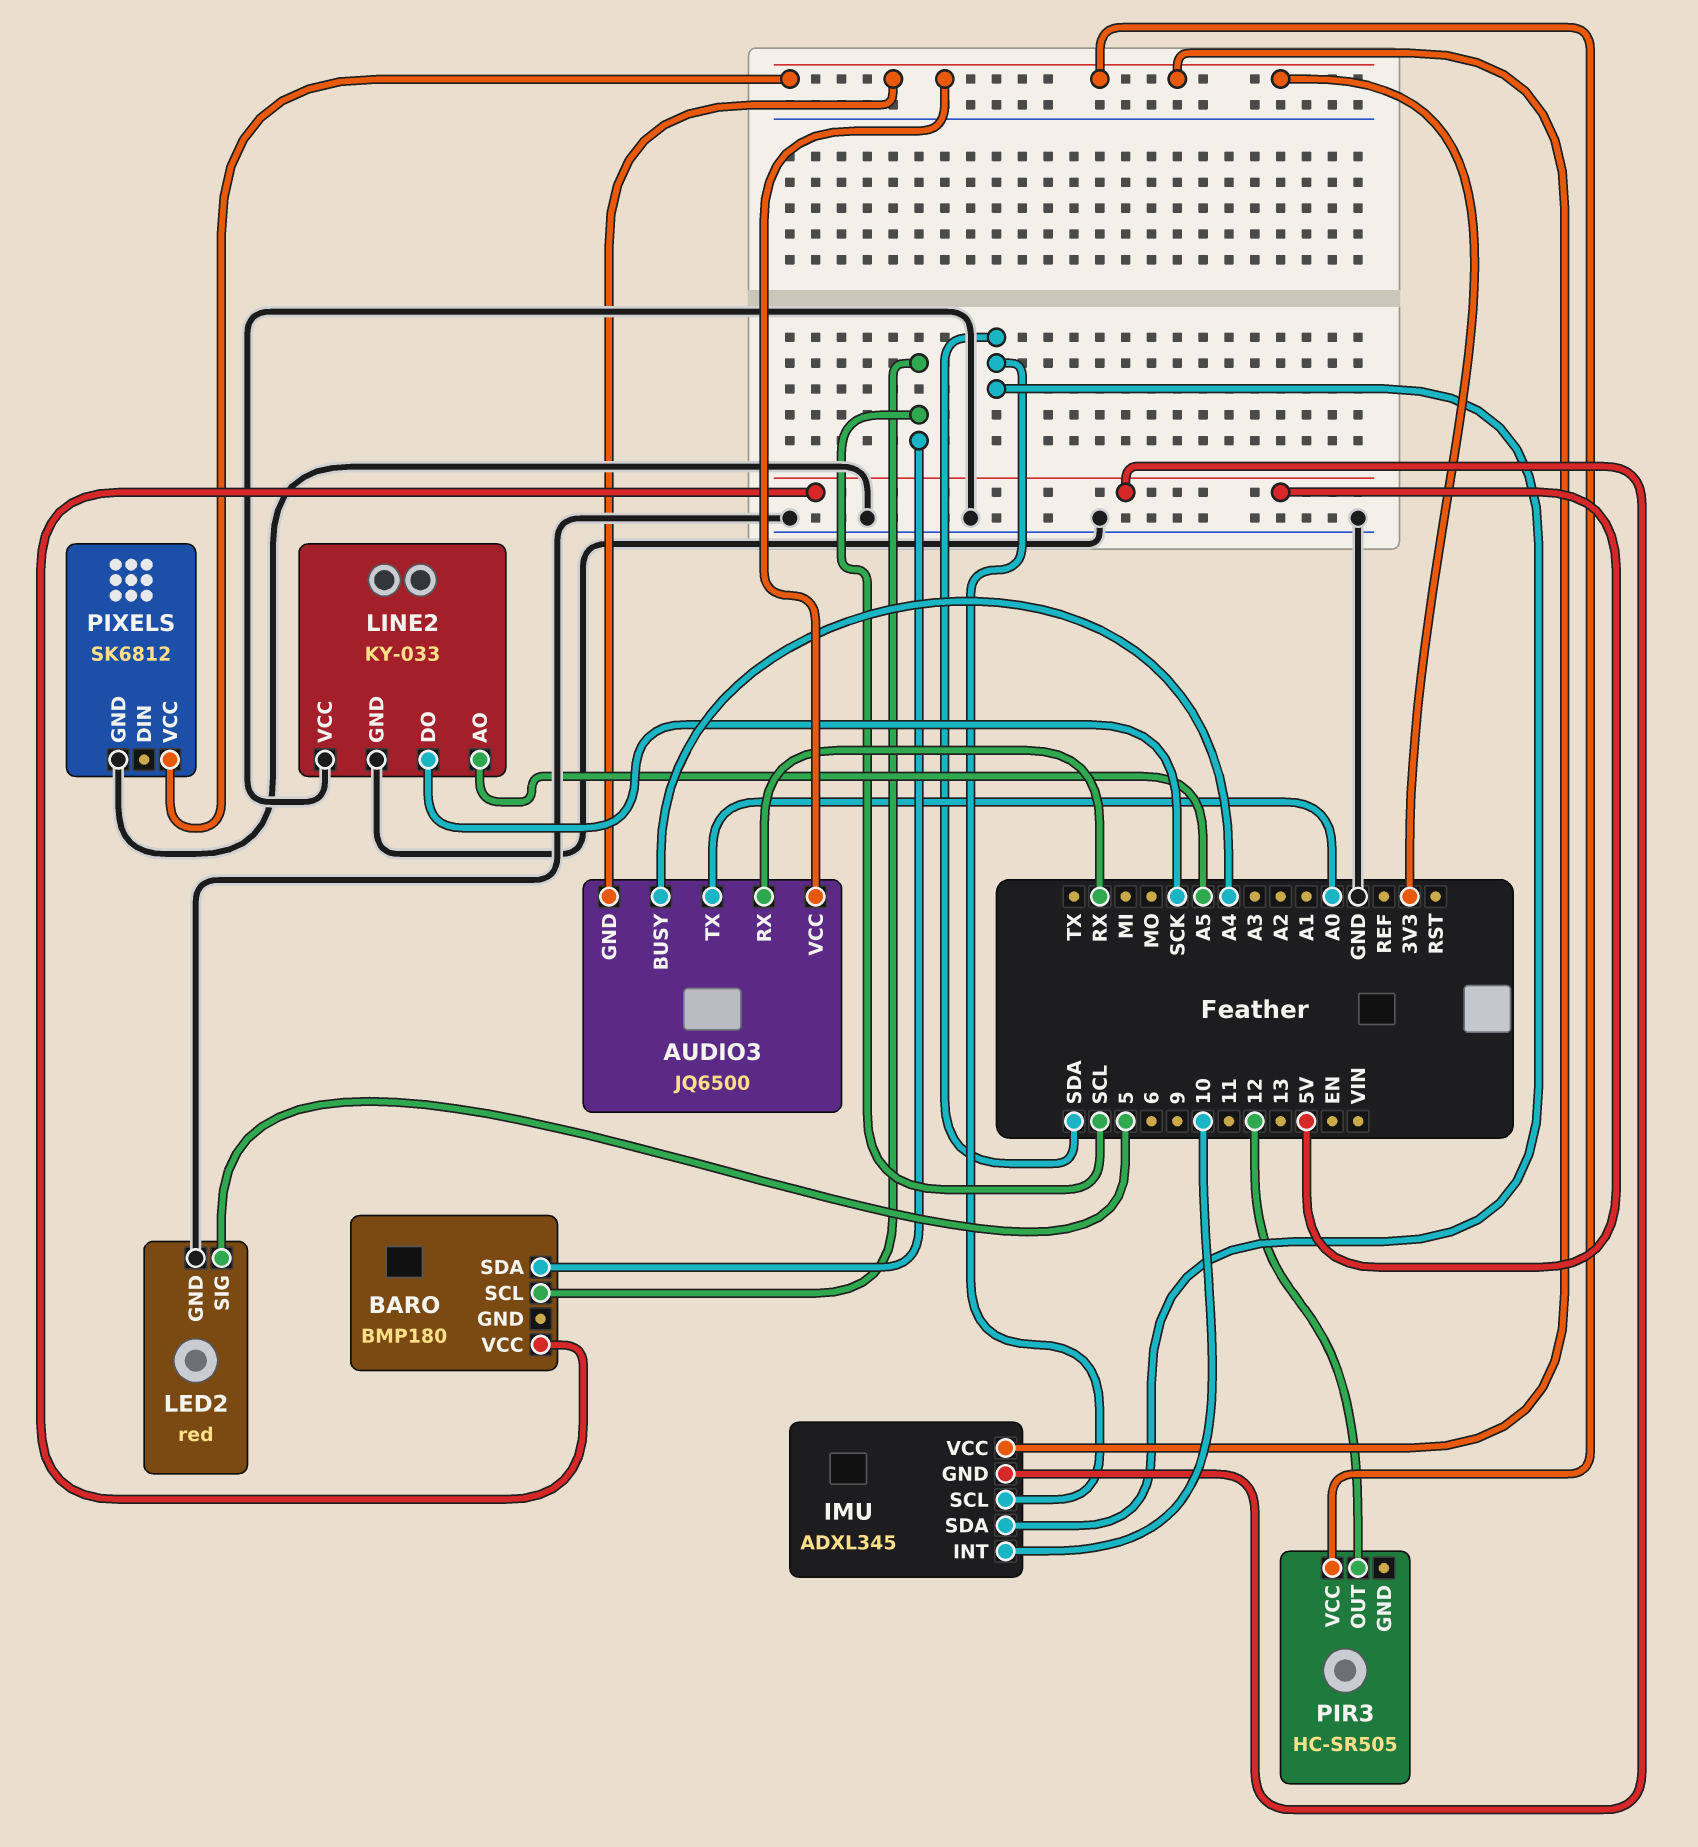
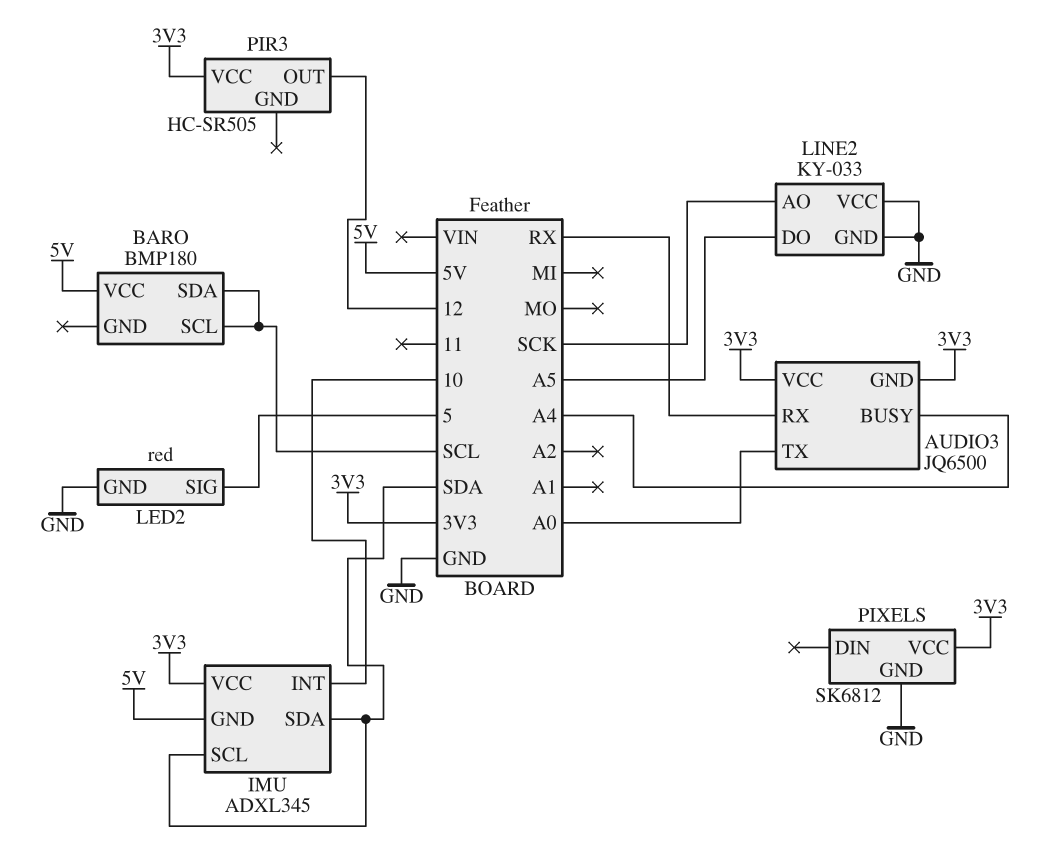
LINE2 pin AO: A5 -> SCK
LINE2 pin DO: SCK -> A5

